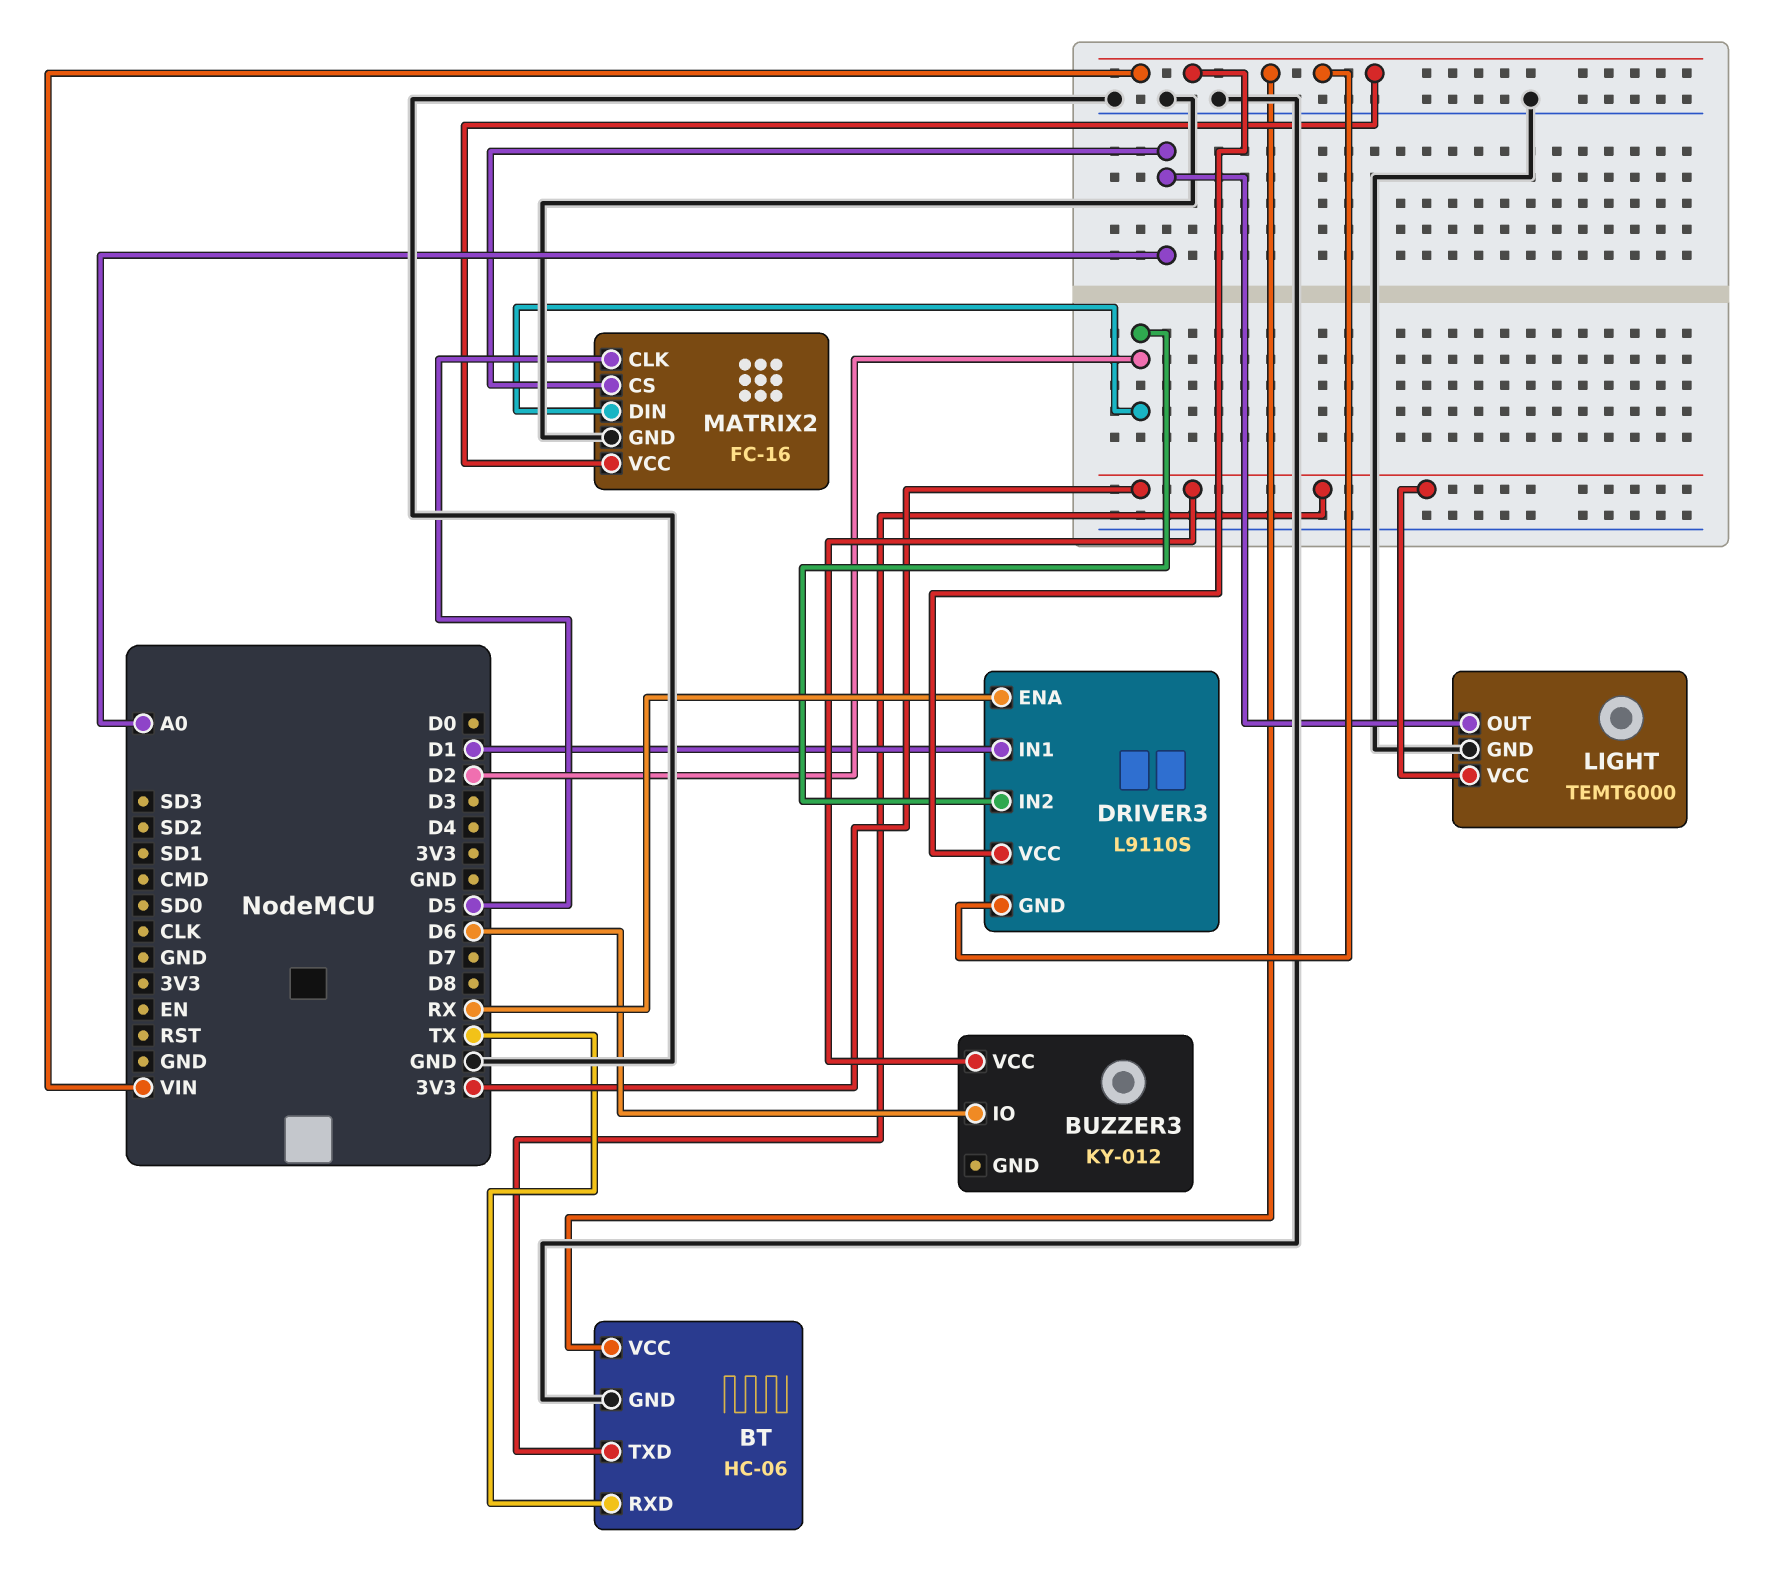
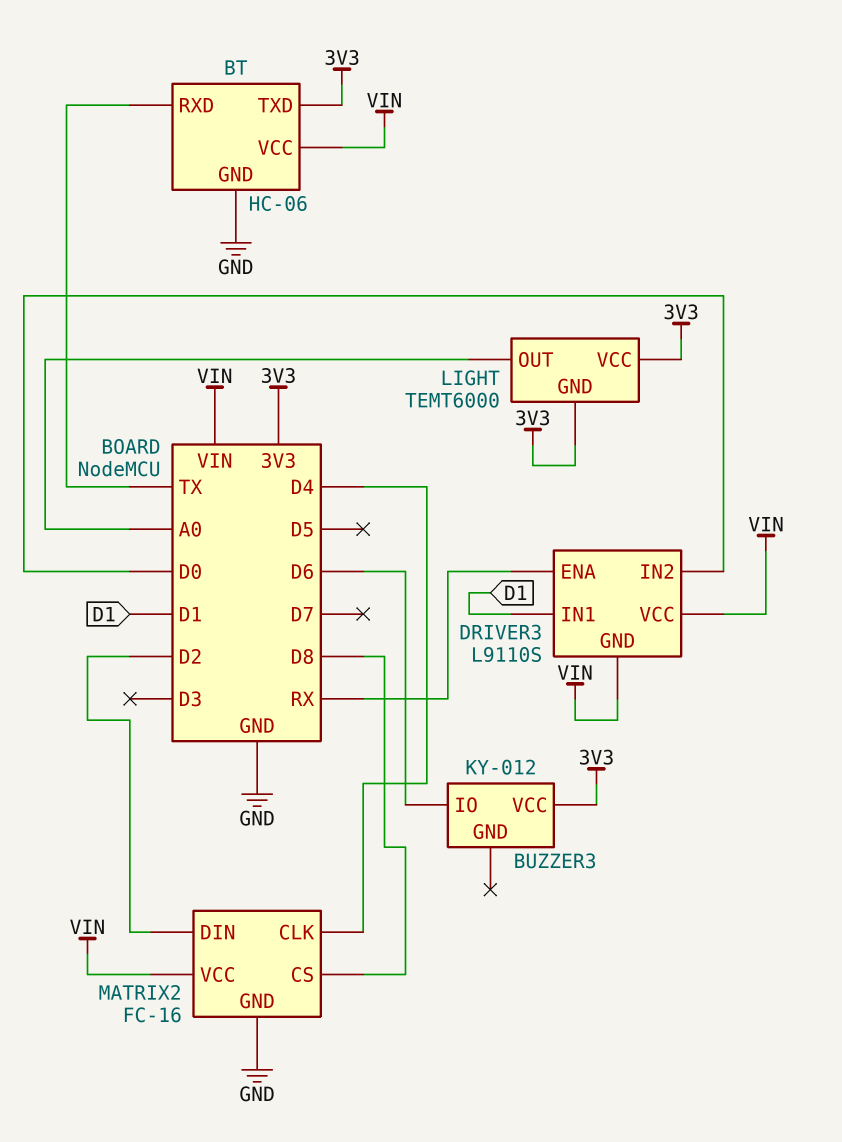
DRIVER3 pin IN2: D2 -> D0
LIGHT pin GND: GND -> 3V3
MATRIX2 pin CLK: D5 -> D4
MATRIX2 pin CS: A0 -> D8

